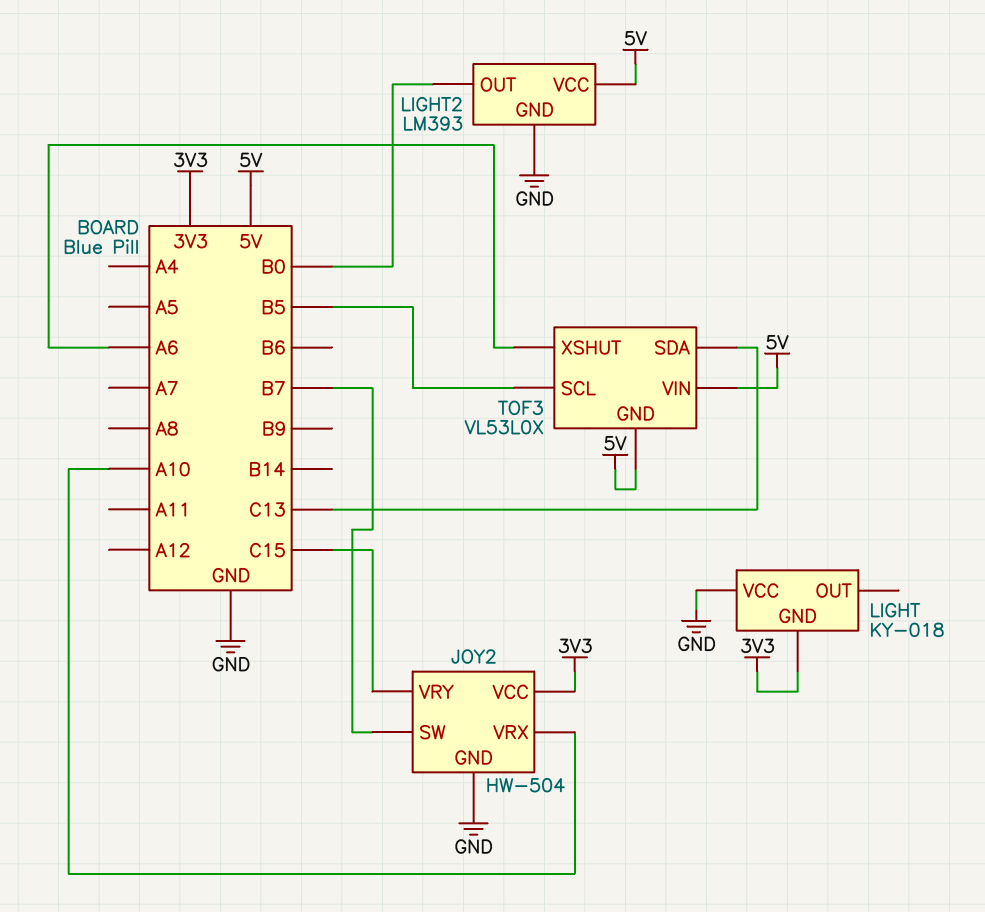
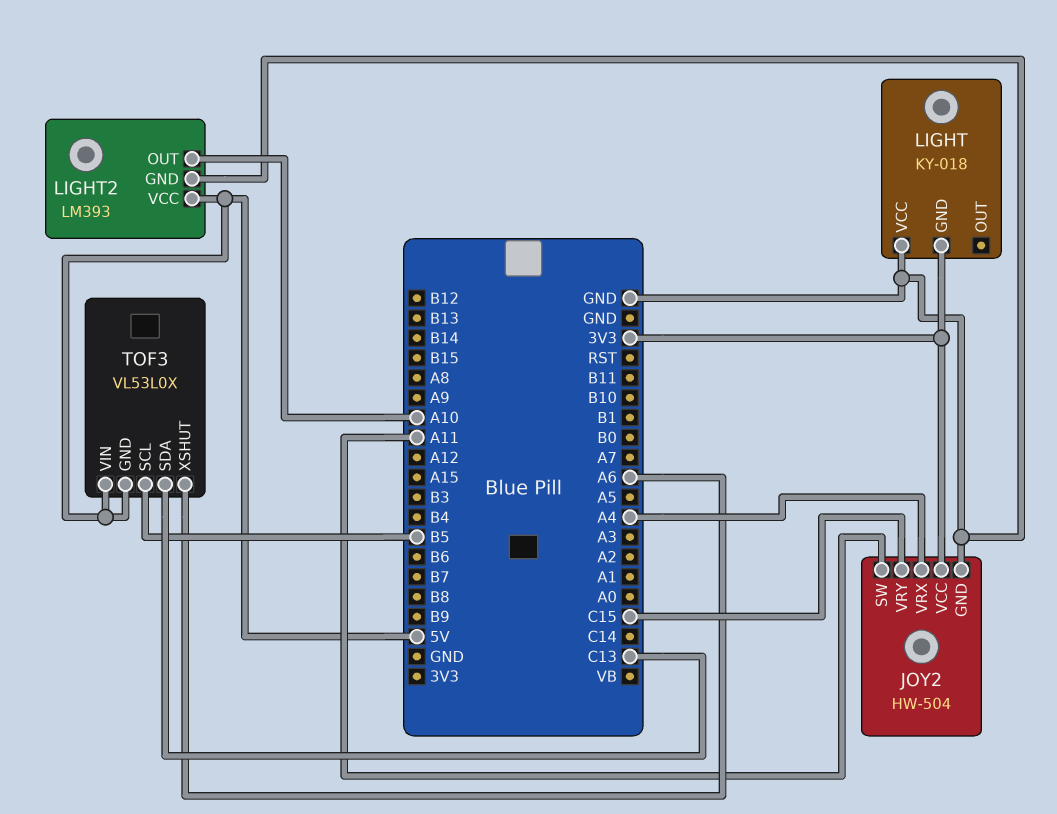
JOY2 pin SW: B7 -> A11
JOY2 pin VRX: A10 -> A4
LIGHT2 pin OUT: B0 -> A10

